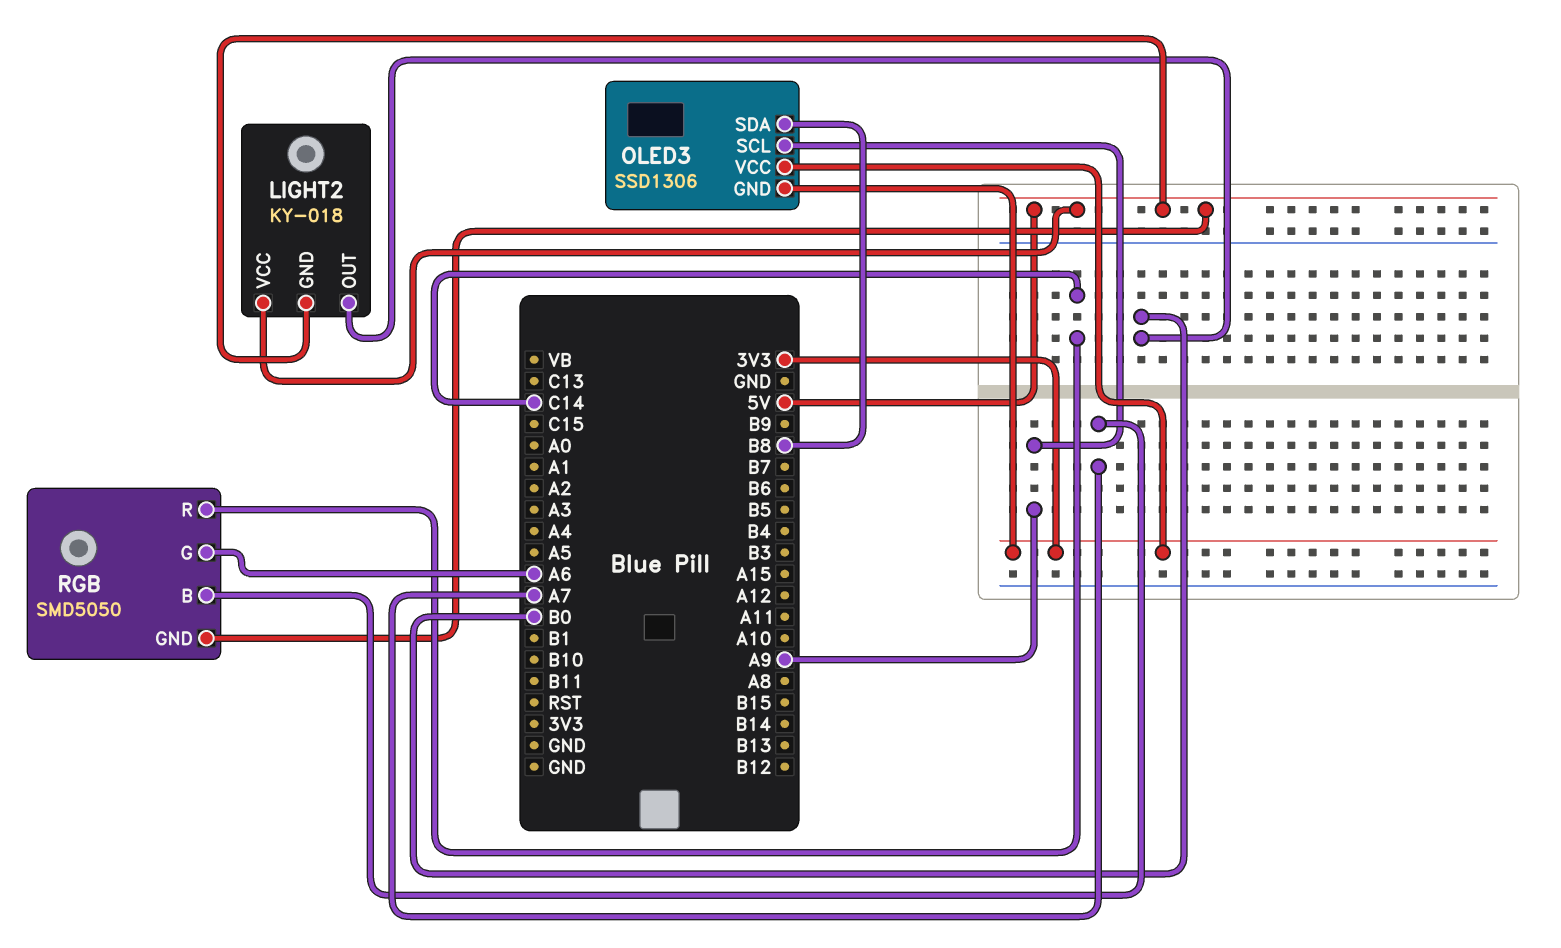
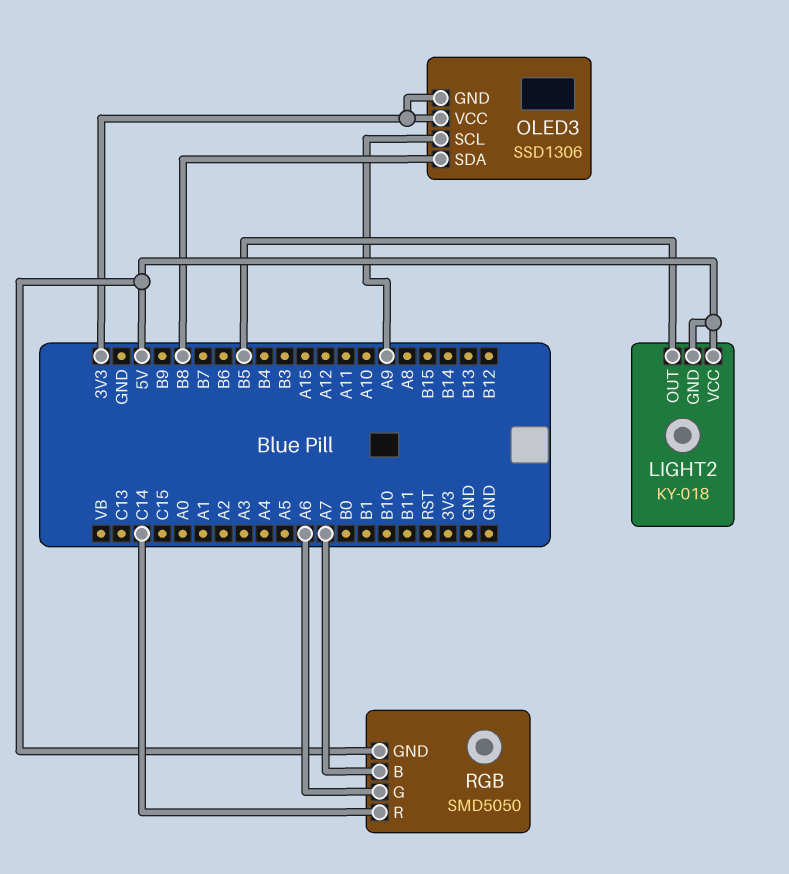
LIGHT2 pin OUT: B0 -> B5

